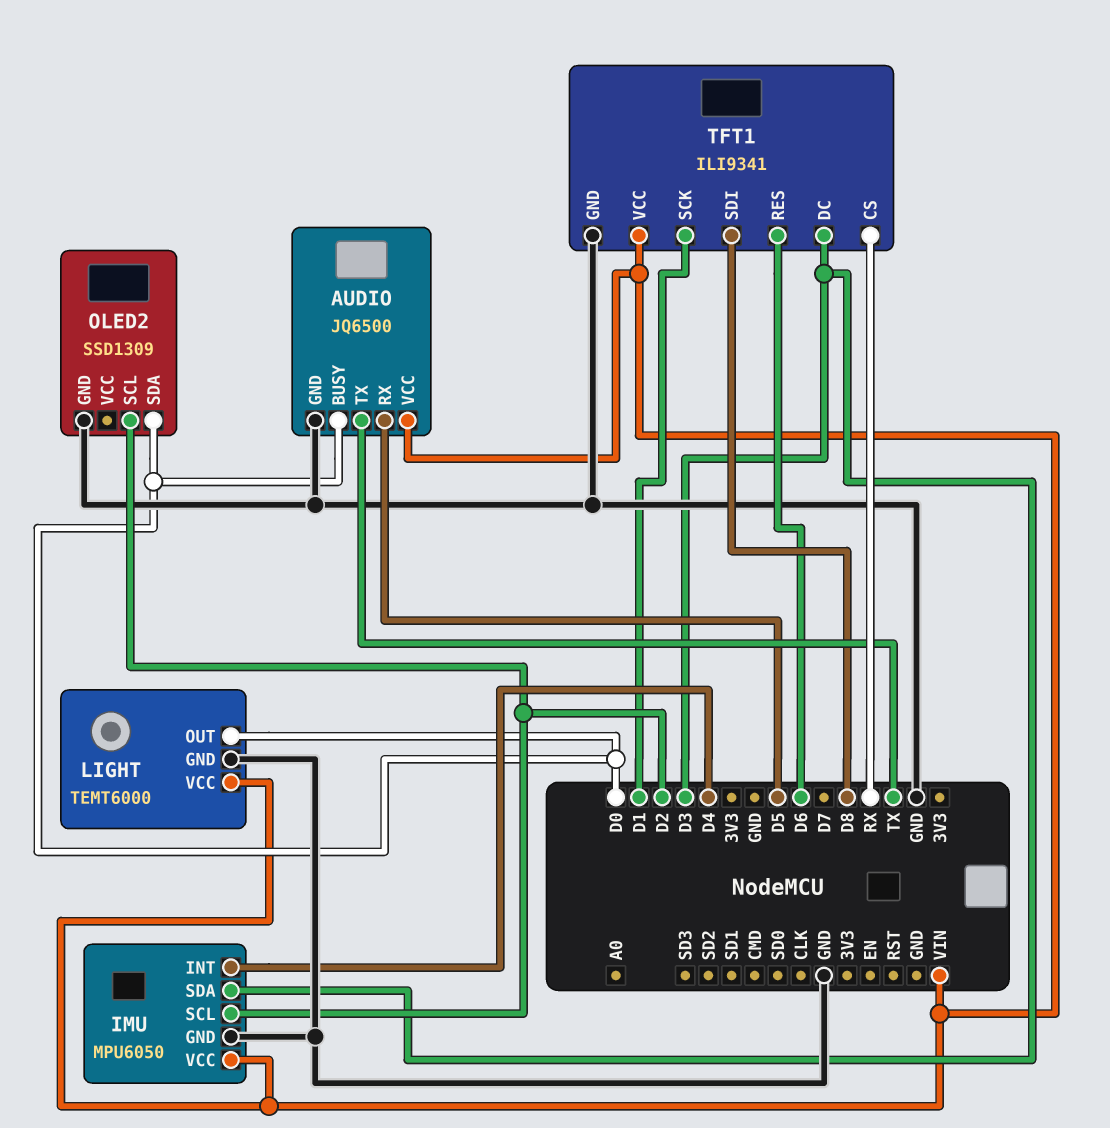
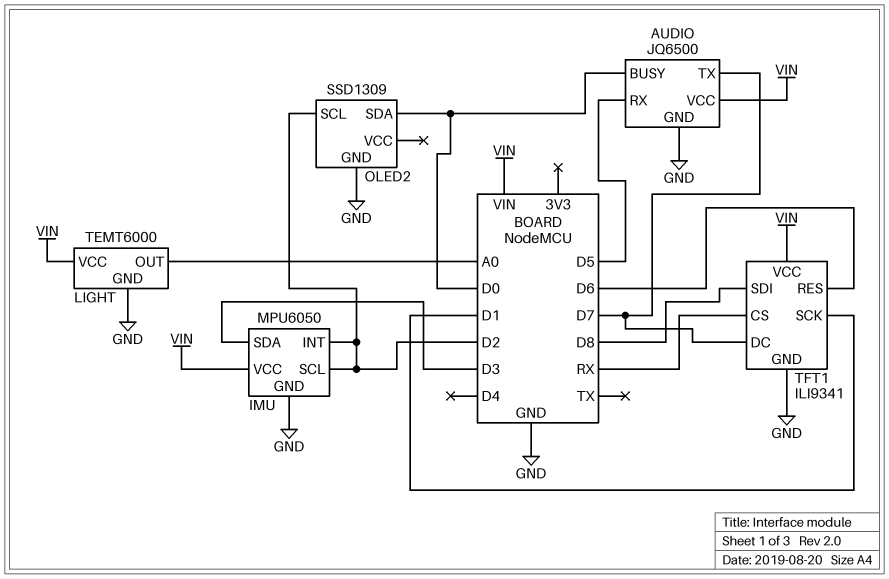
AUDIO pin TX: TX -> D7
IMU pin INT: D4 -> D2
LIGHT pin OUT: D0 -> A0
TFT1 pin DC: D3 -> D7

